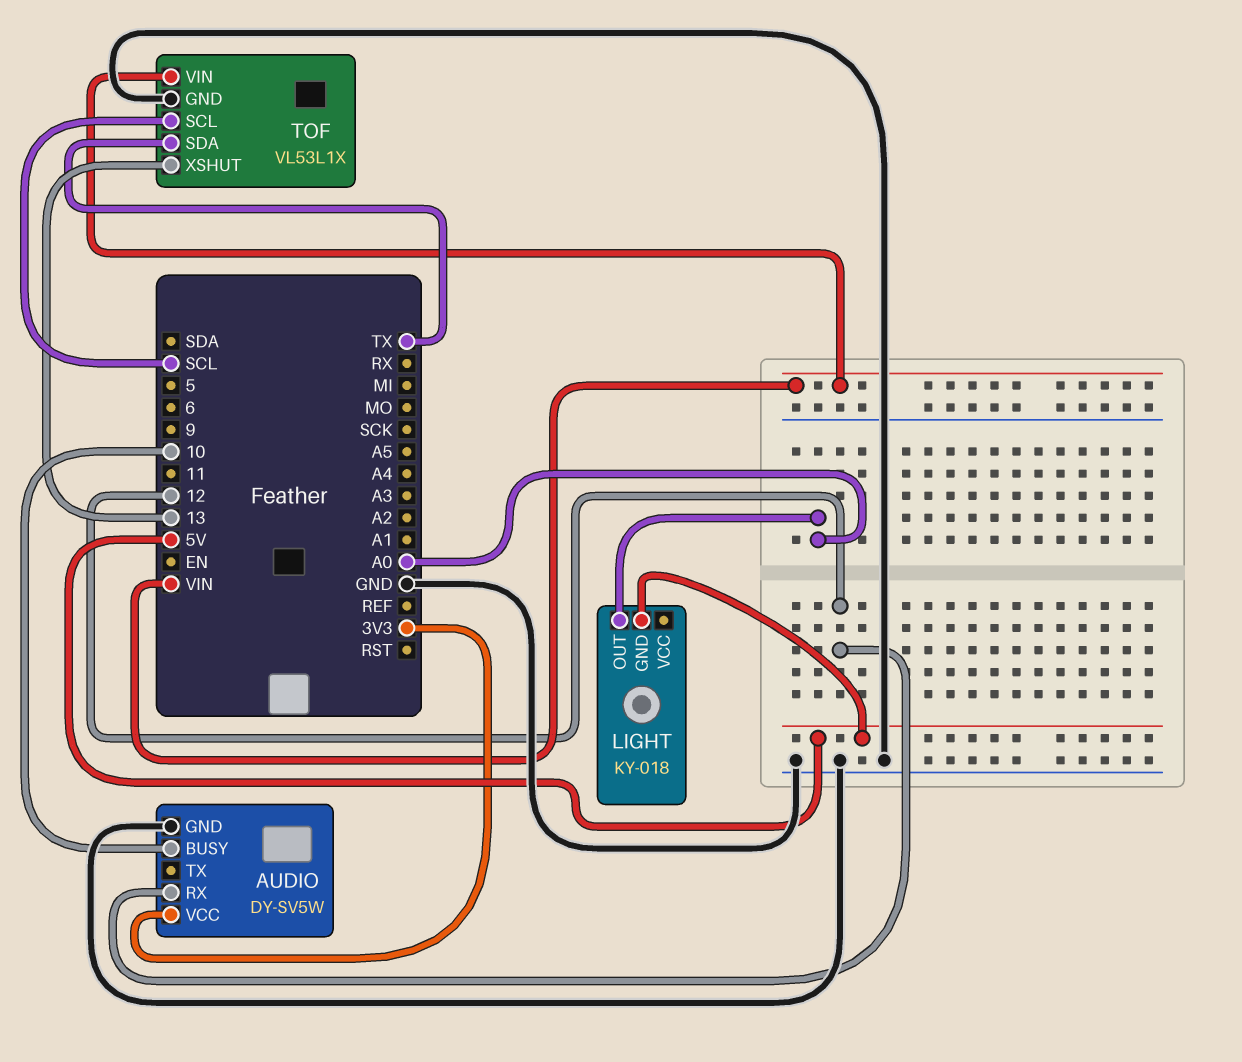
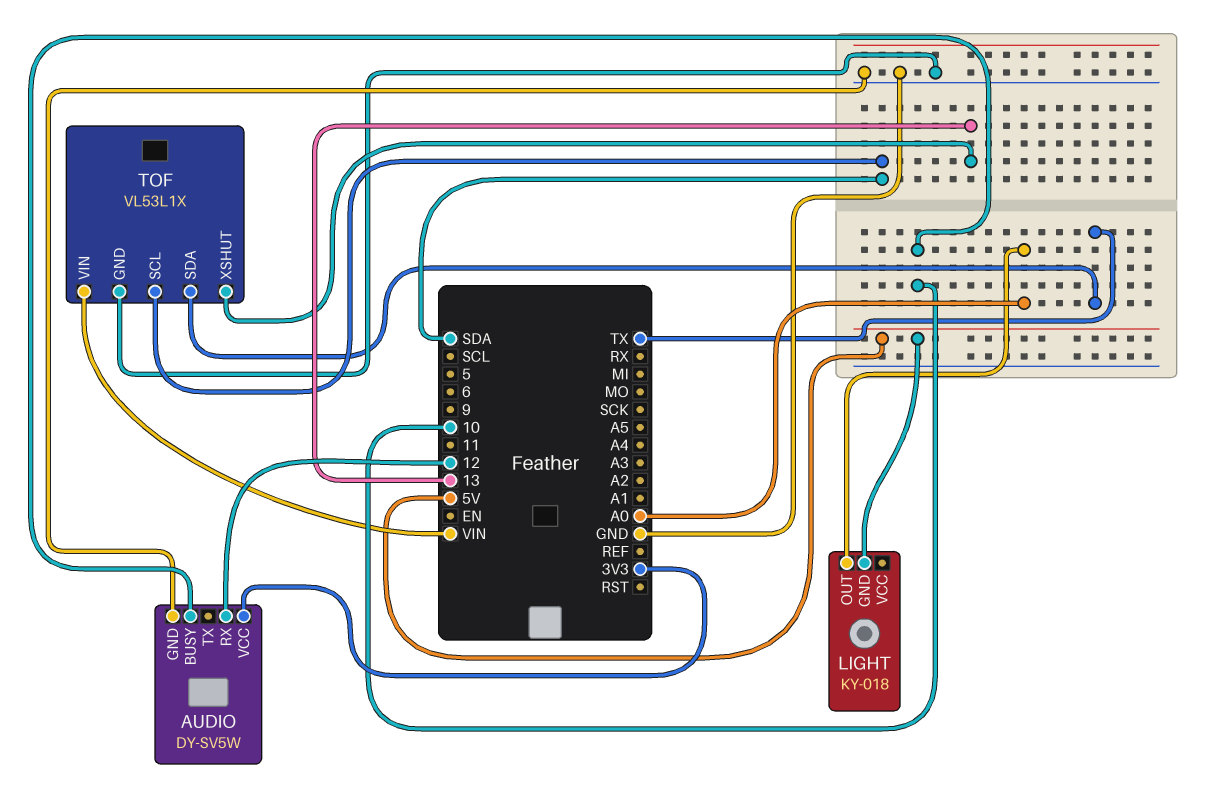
TOF pin SCL: SCL -> SDA

